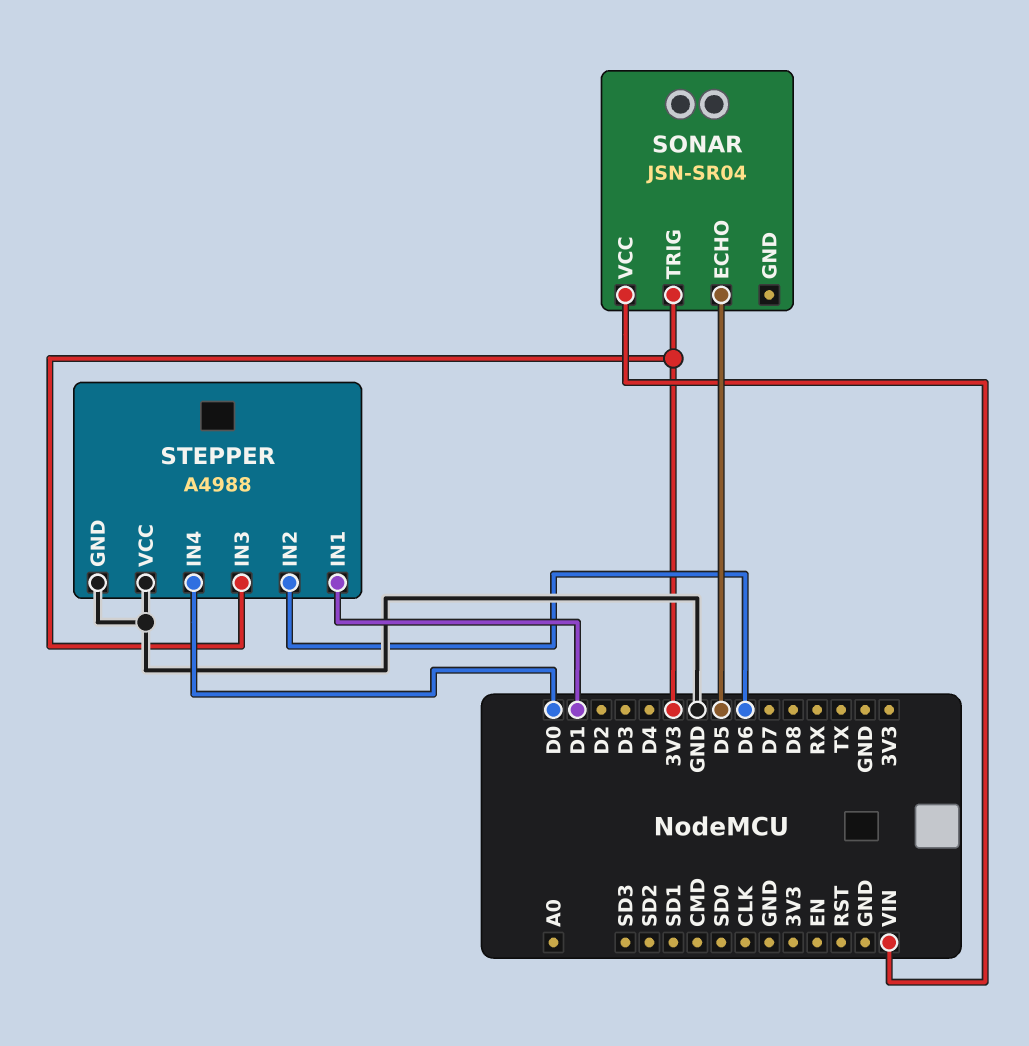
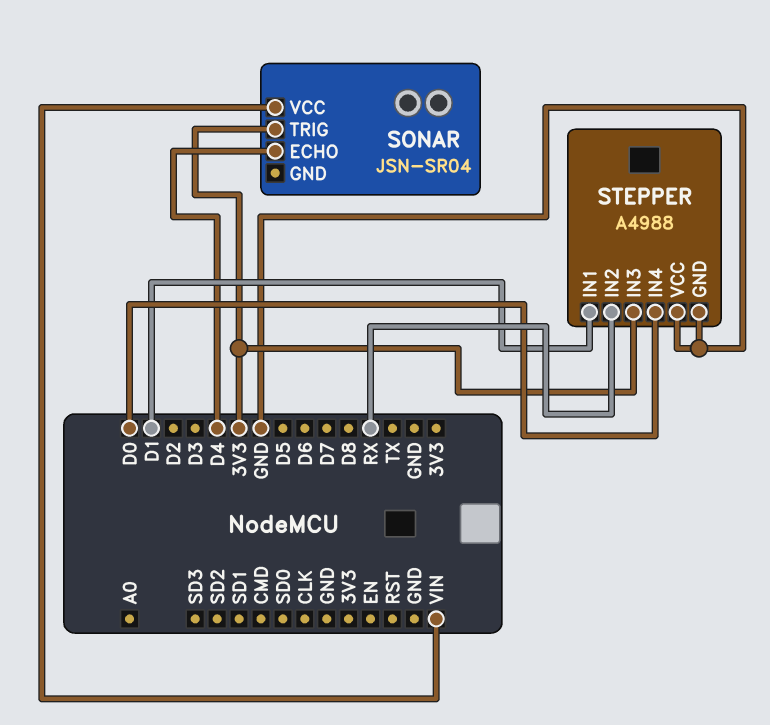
SONAR pin ECHO: D5 -> D4
STEPPER pin IN2: D6 -> RX

